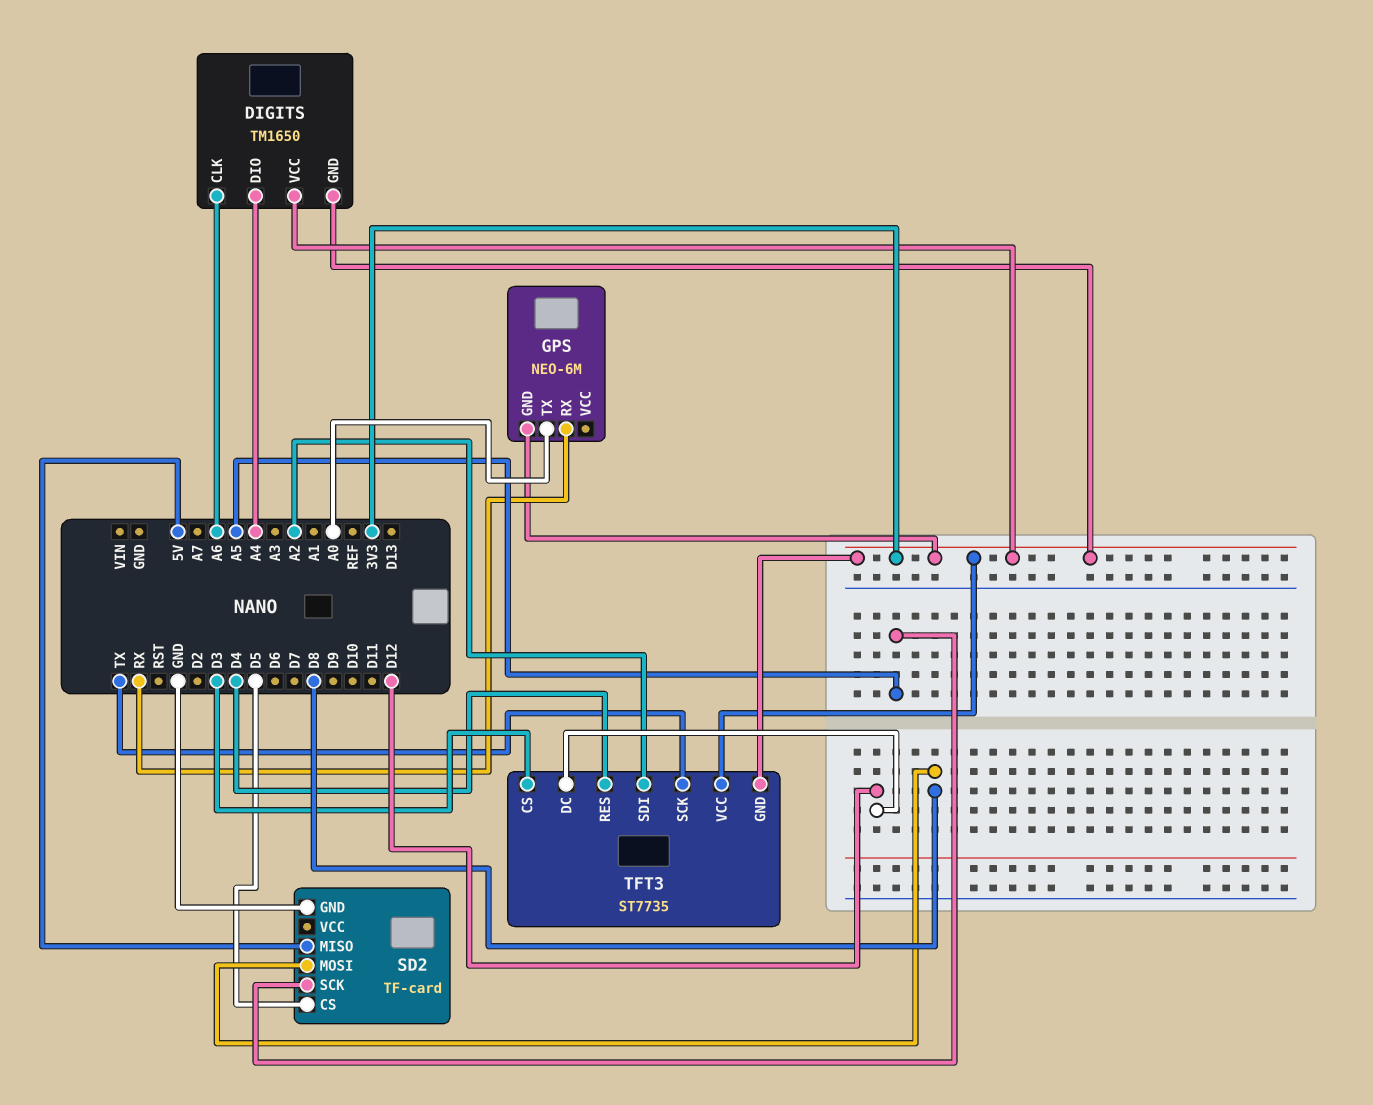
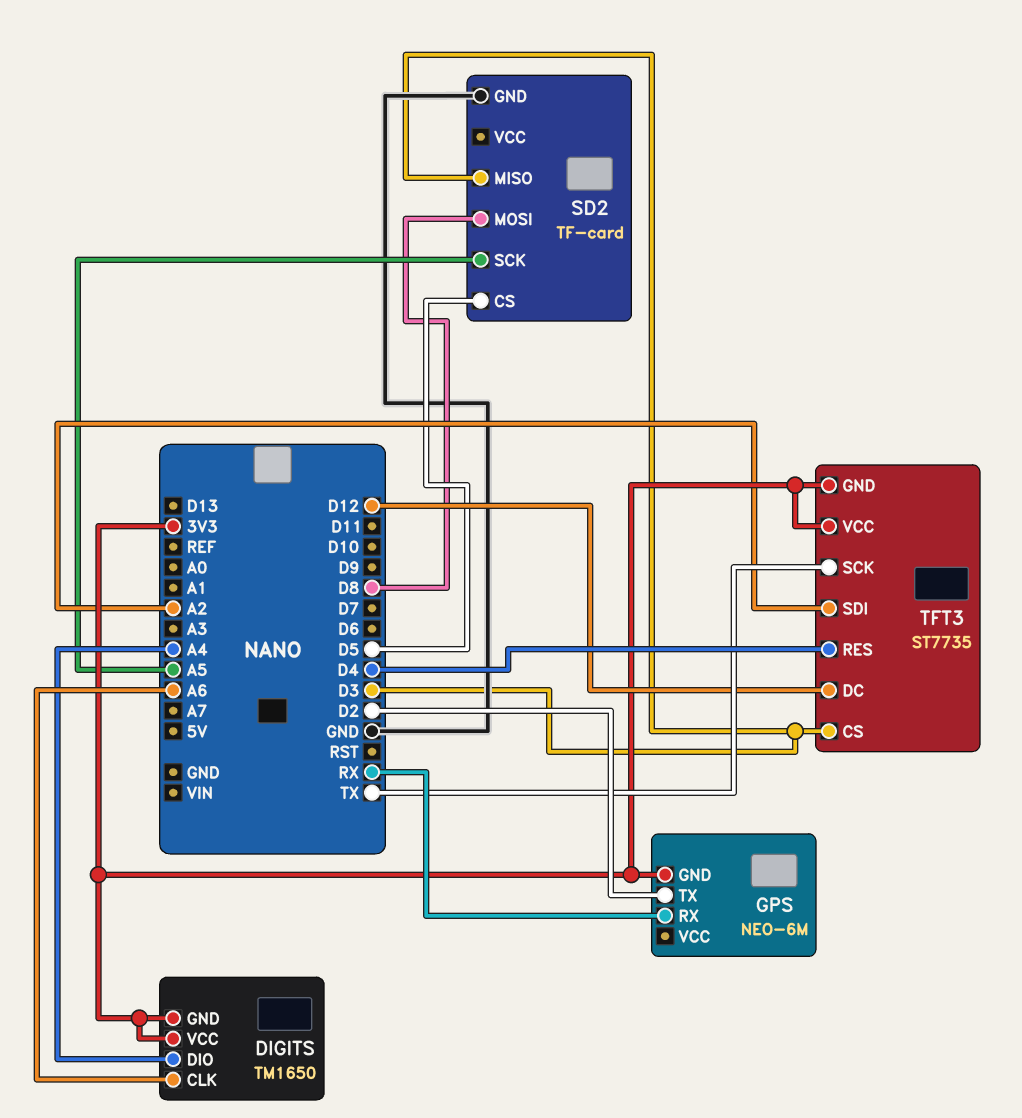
GPS pin TX: A0 -> D2
SD2 pin MISO: 5V -> D3

